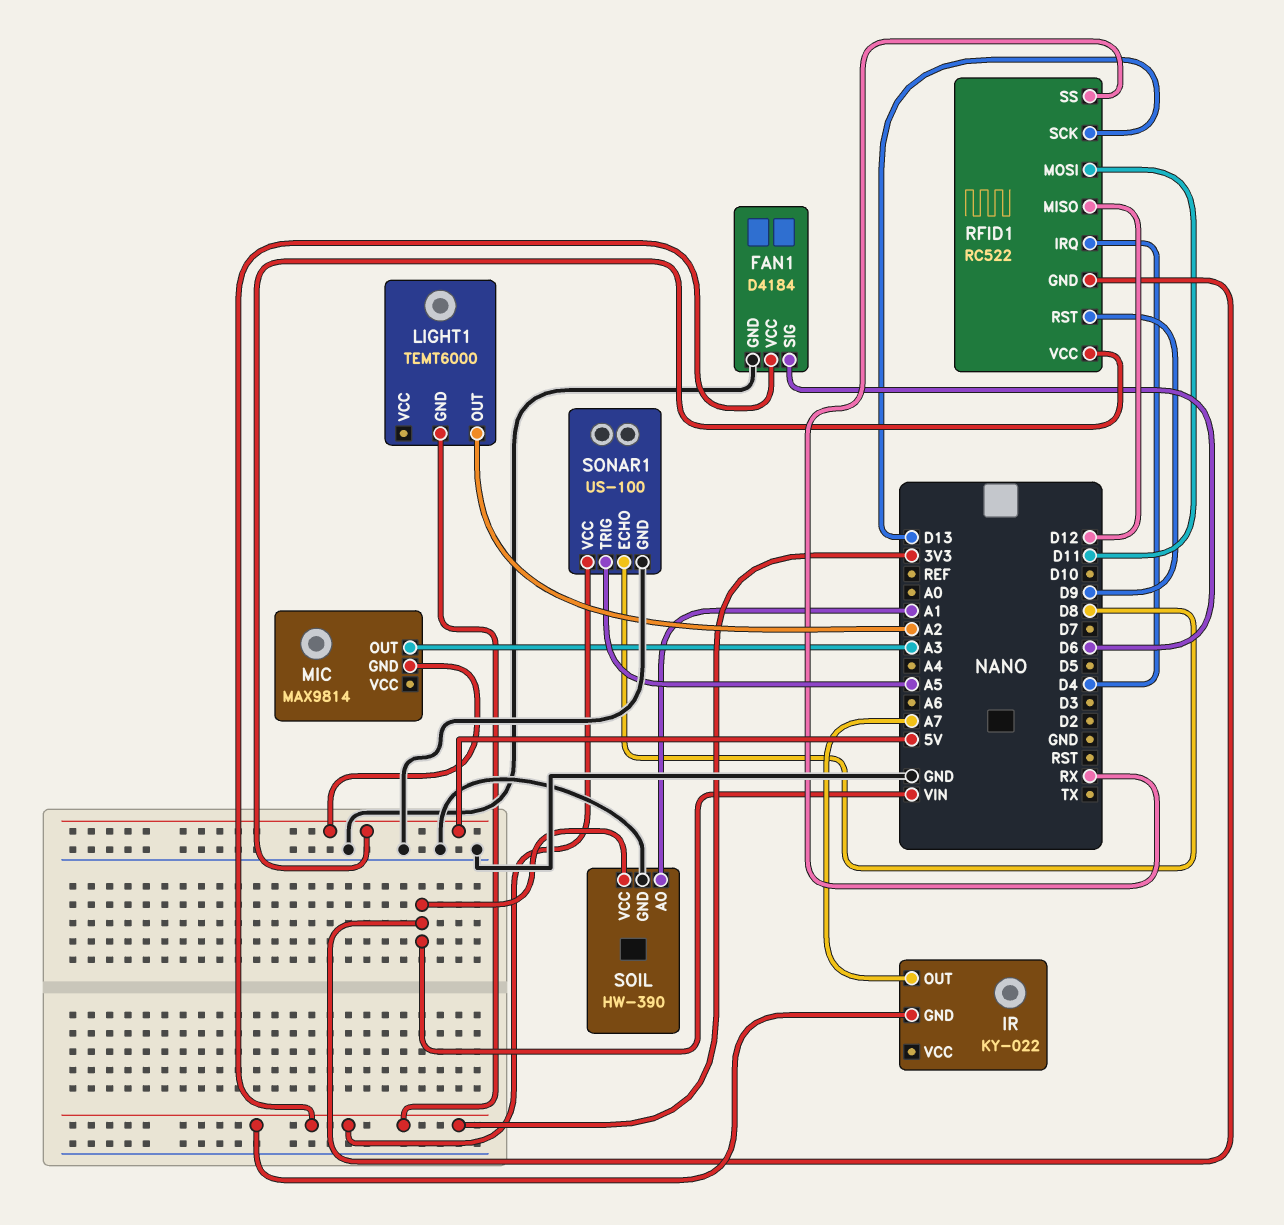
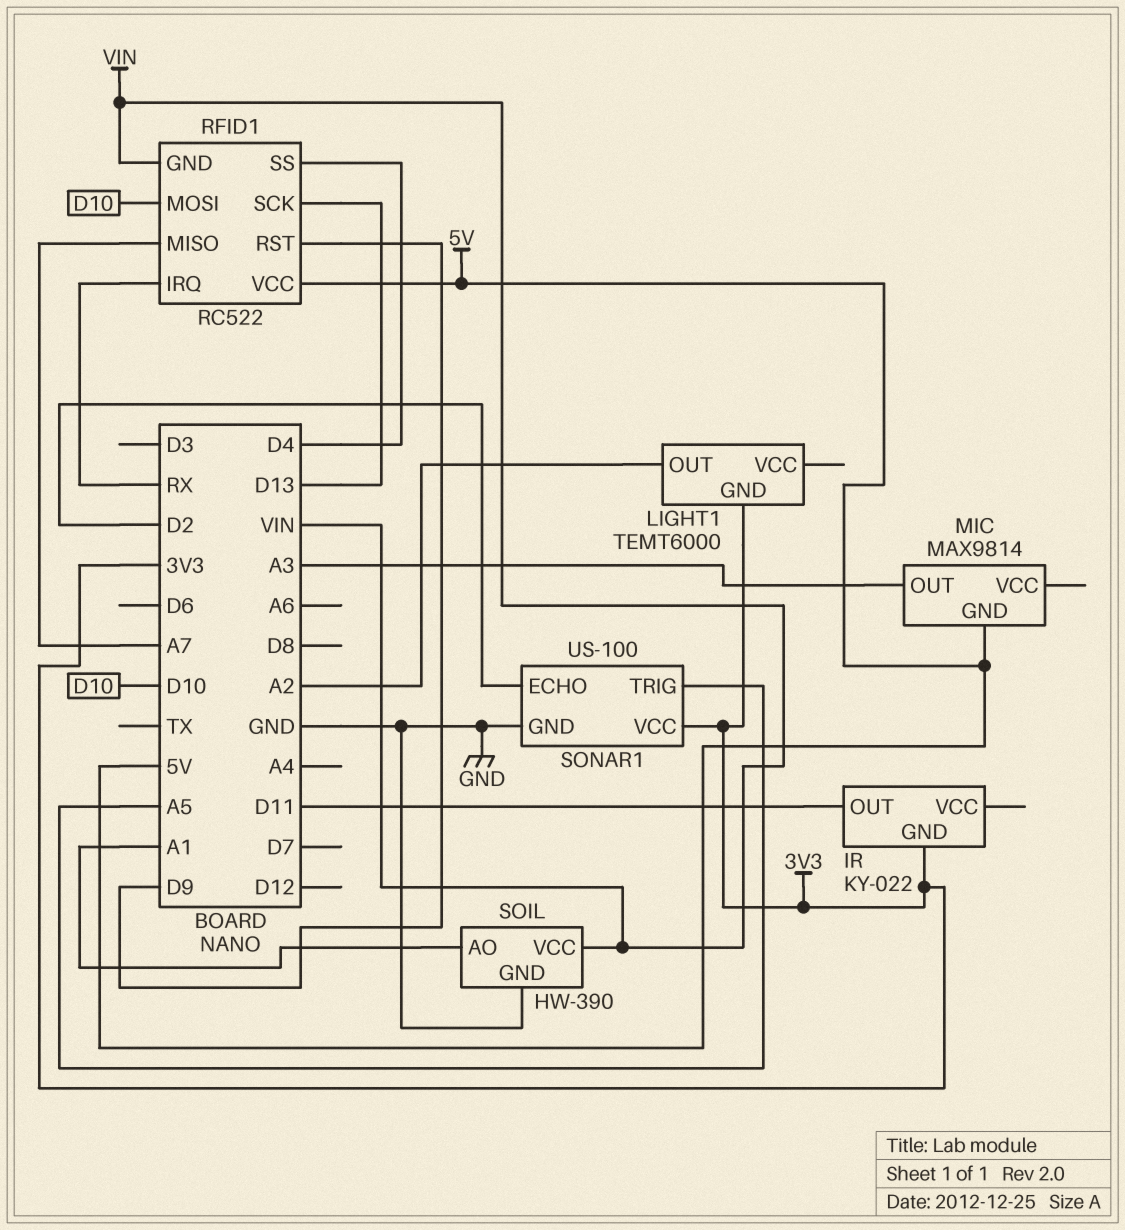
FAN1: D4184 -> none
FAN1 pin GND: GND -> none
FAN1 pin SIG: D6 -> none
FAN1 pin VCC: 3V3 -> none
IR pin OUT: A7 -> D11
RFID1 pin IRQ: D4 -> RX
RFID1 pin MISO: D12 -> A7
RFID1 pin MOSI: D11 -> D10
RFID1 pin SS: RX -> D4
SONAR1 pin ECHO: D8 -> D2

